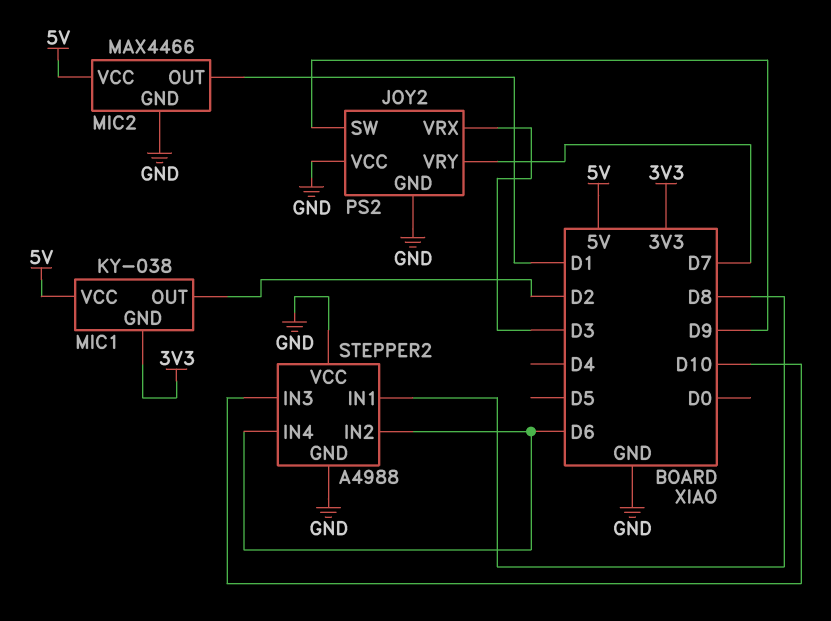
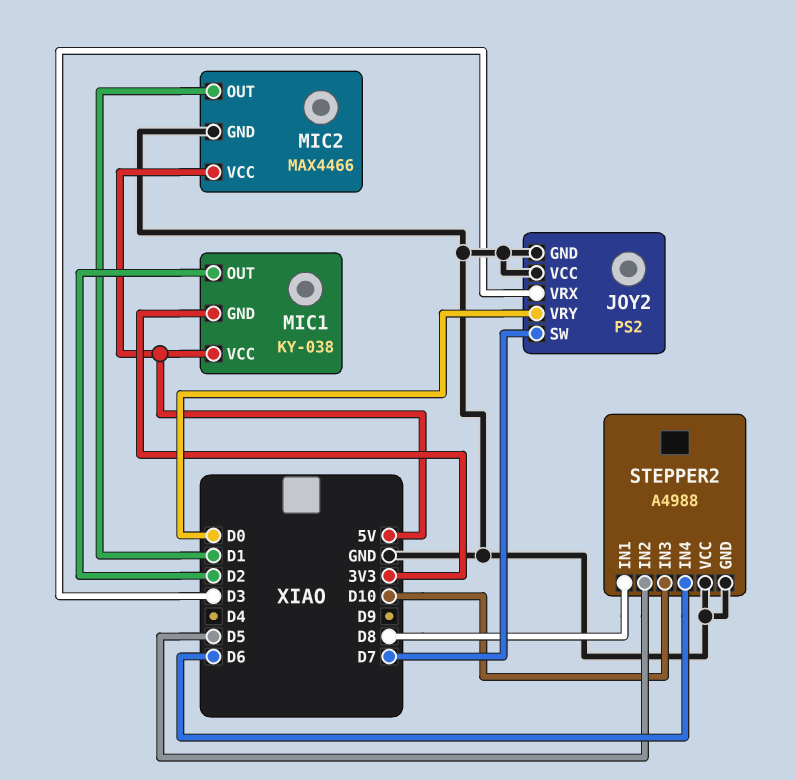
JOY2 pin SW: D9 -> D7
JOY2 pin VRY: D7 -> D0
STEPPER2 pin IN2: D6 -> D5

